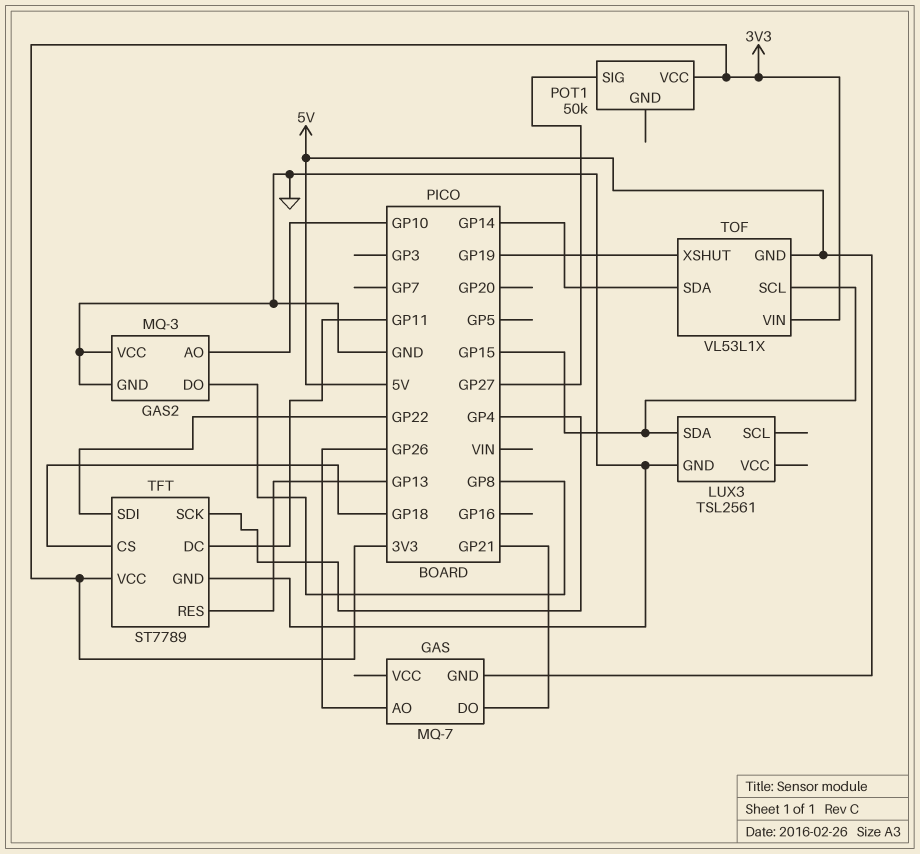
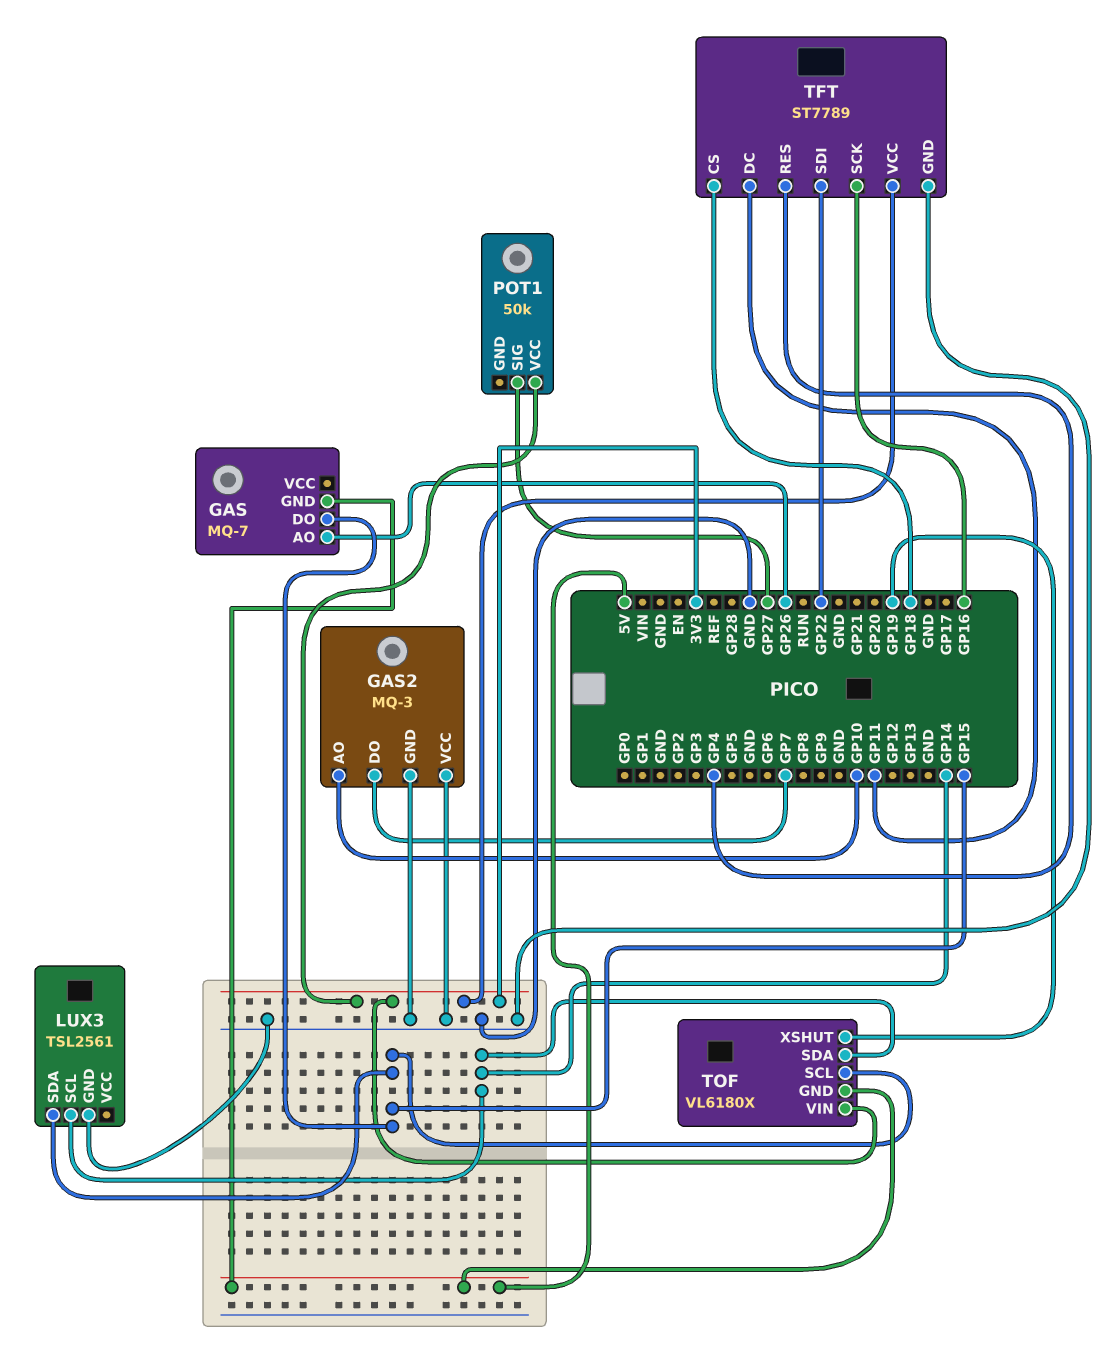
GAS pin DO: GP21 -> GP15
GAS2 pin DO: GP8 -> GP7
LUX3 pin SCL: none -> GP14
TFT pin RES: GP13 -> GP4
TFT pin SCK: GP4 -> GP16
TOF: VL53L1X -> VL6180X

